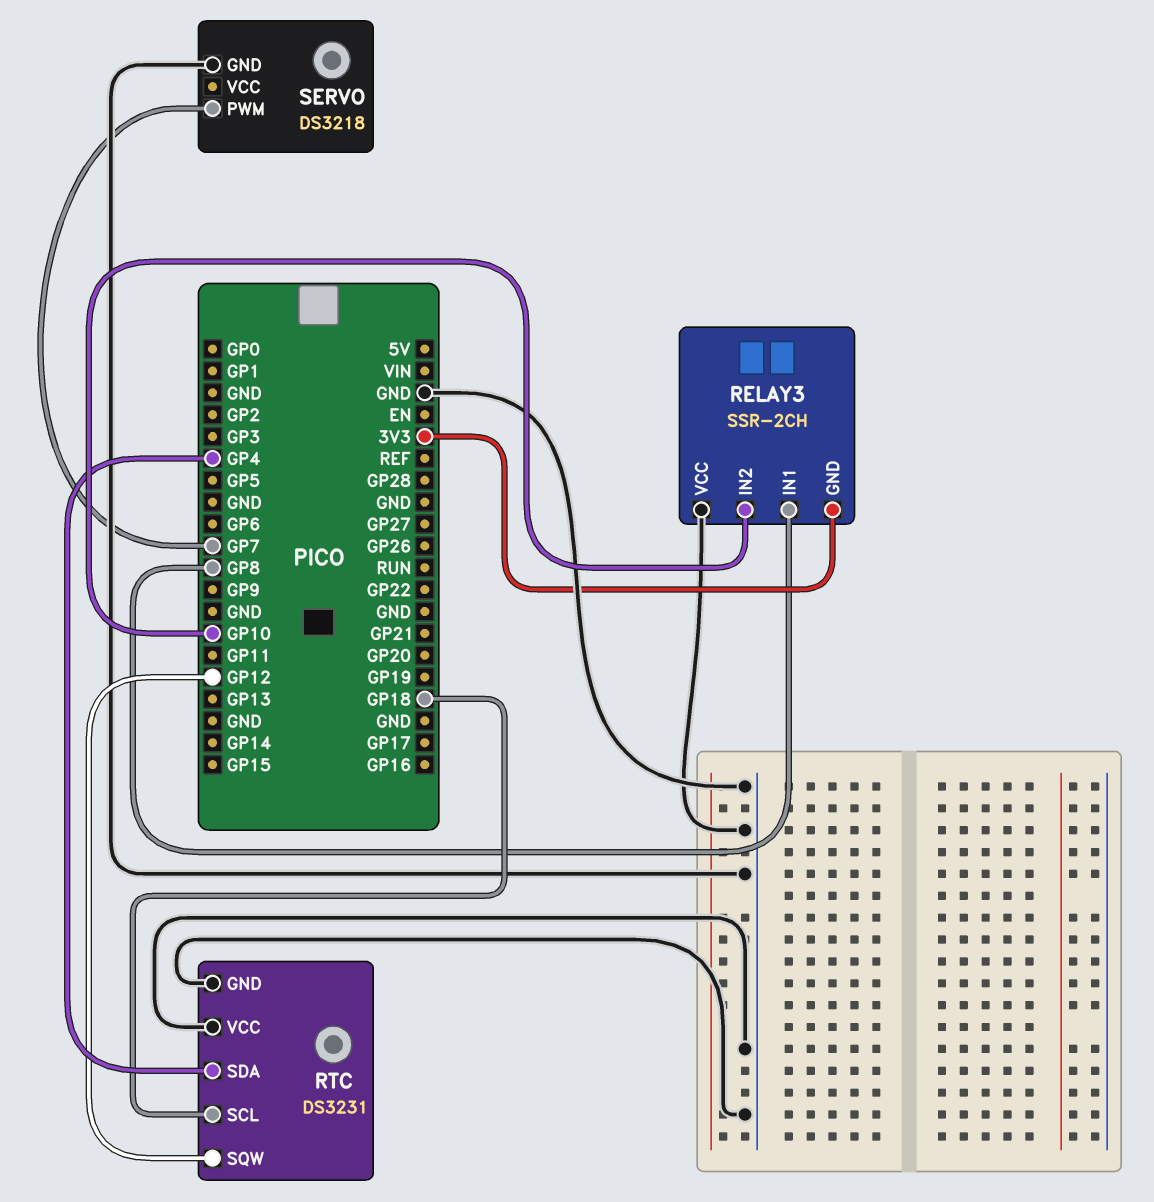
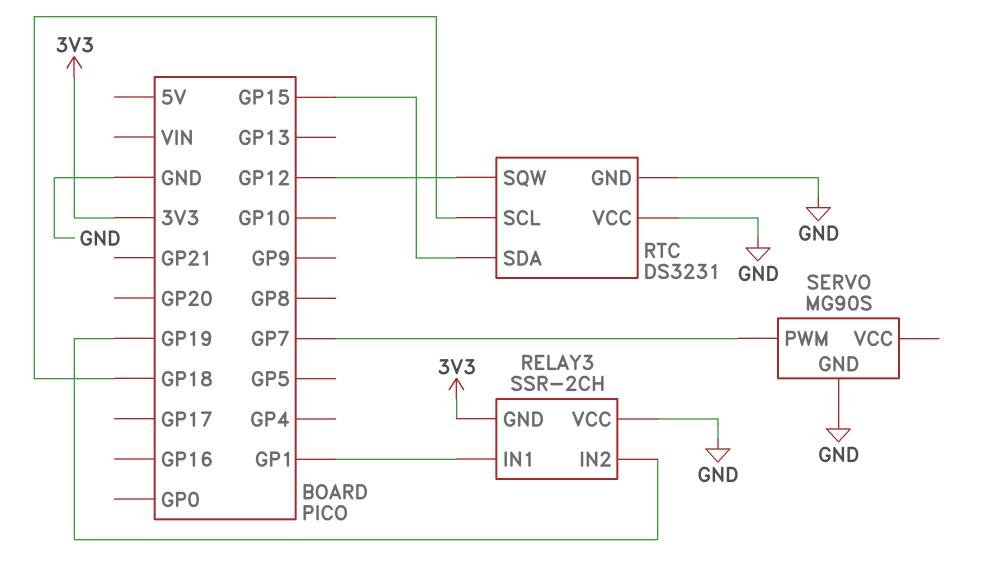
RELAY3 pin IN1: GP8 -> GP1
RELAY3 pin IN2: GP10 -> GP19
RTC pin SDA: GP4 -> GP15
SERVO: DS3218 -> MG90S

